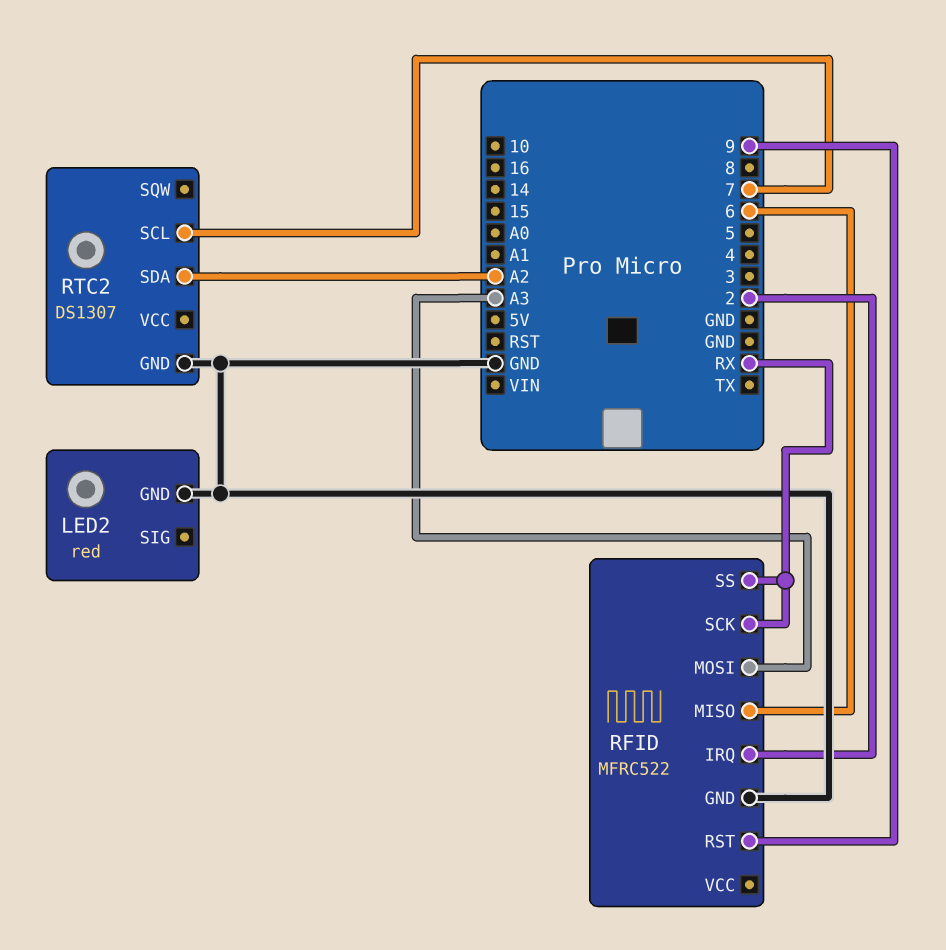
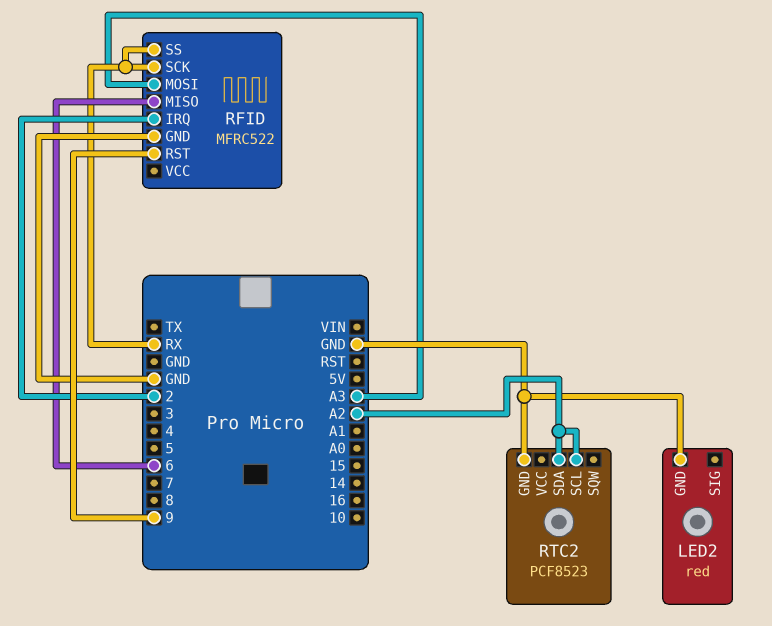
RTC2: DS1307 -> PCF8523
RTC2 pin SCL: 7 -> A2

